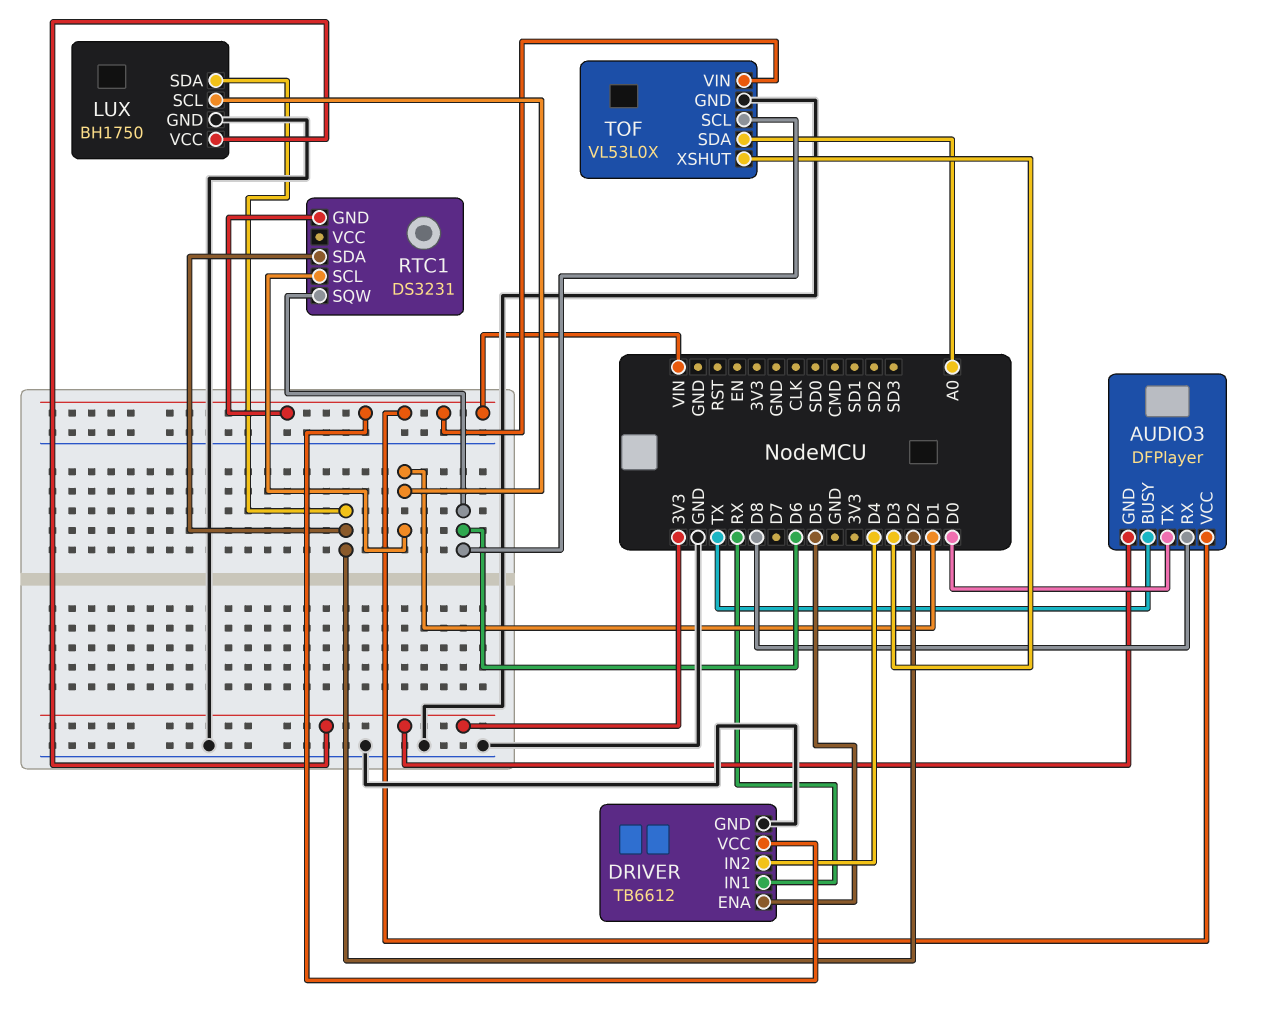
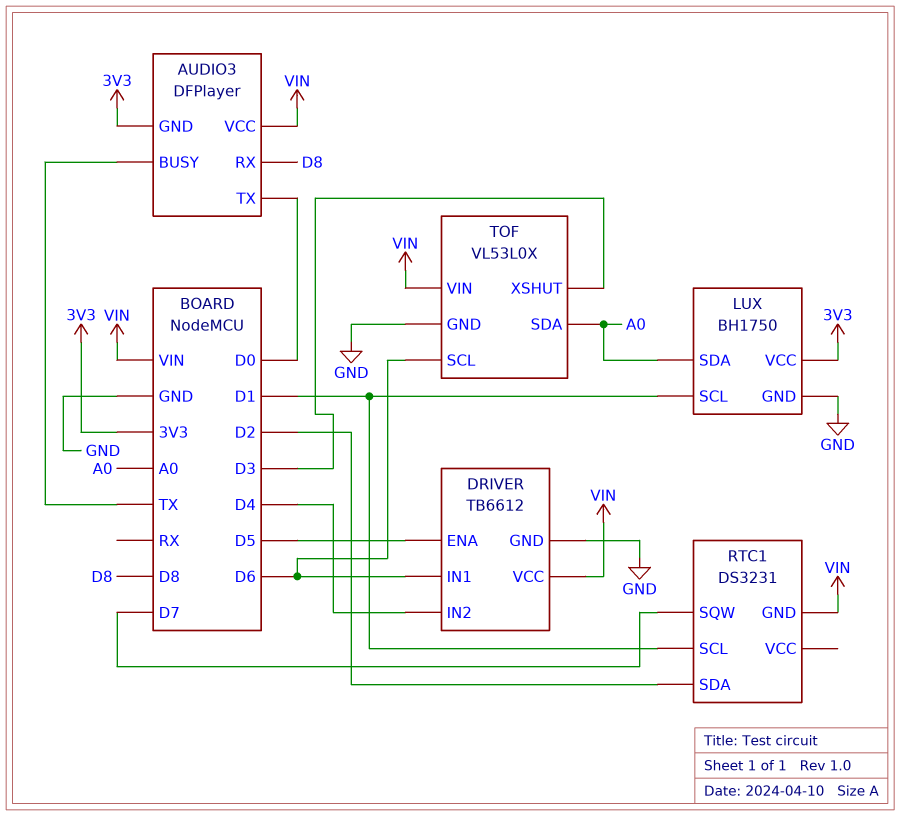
DRIVER pin IN1: RX -> D6
LUX pin SDA: D2 -> A0
RTC1 pin SQW: D6 -> D7

